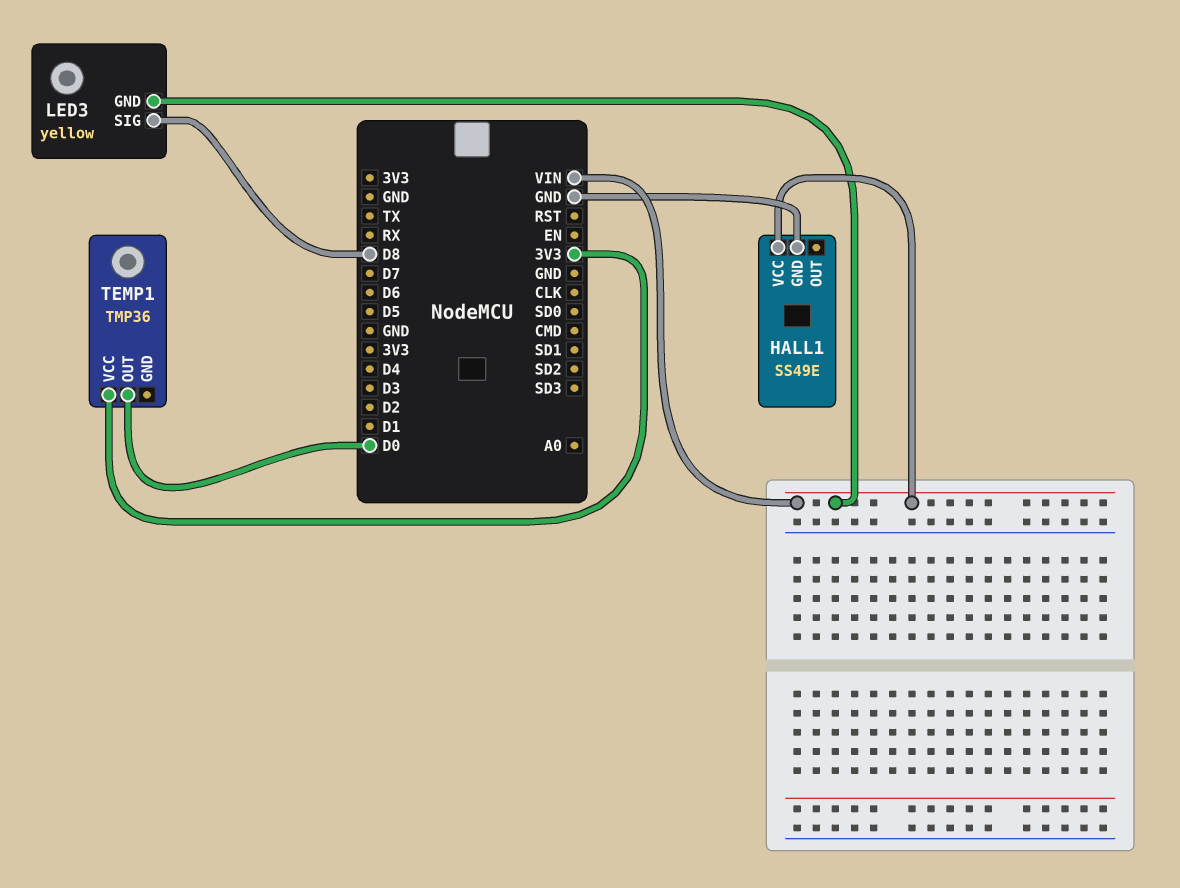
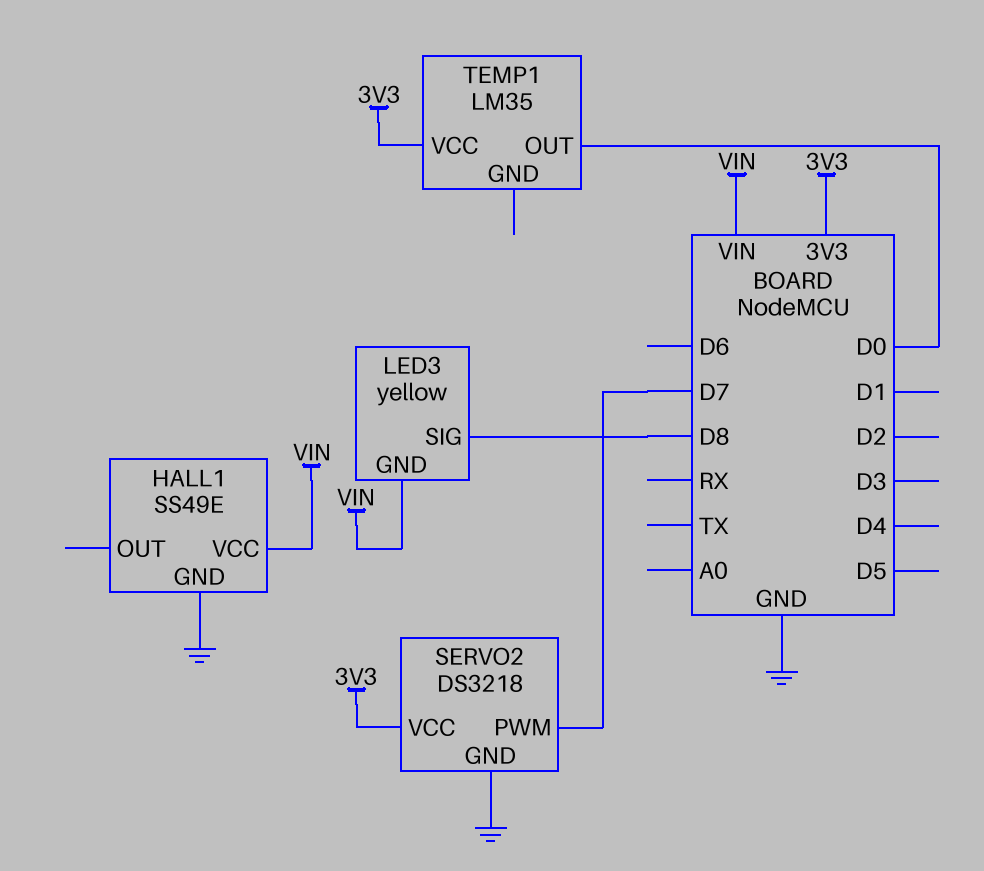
SERVO2: none -> DS3218
SERVO2 pin GND: none -> GND
SERVO2 pin PWM: none -> D7
SERVO2 pin VCC: none -> 3V3
TEMP1: TMP36 -> LM35

